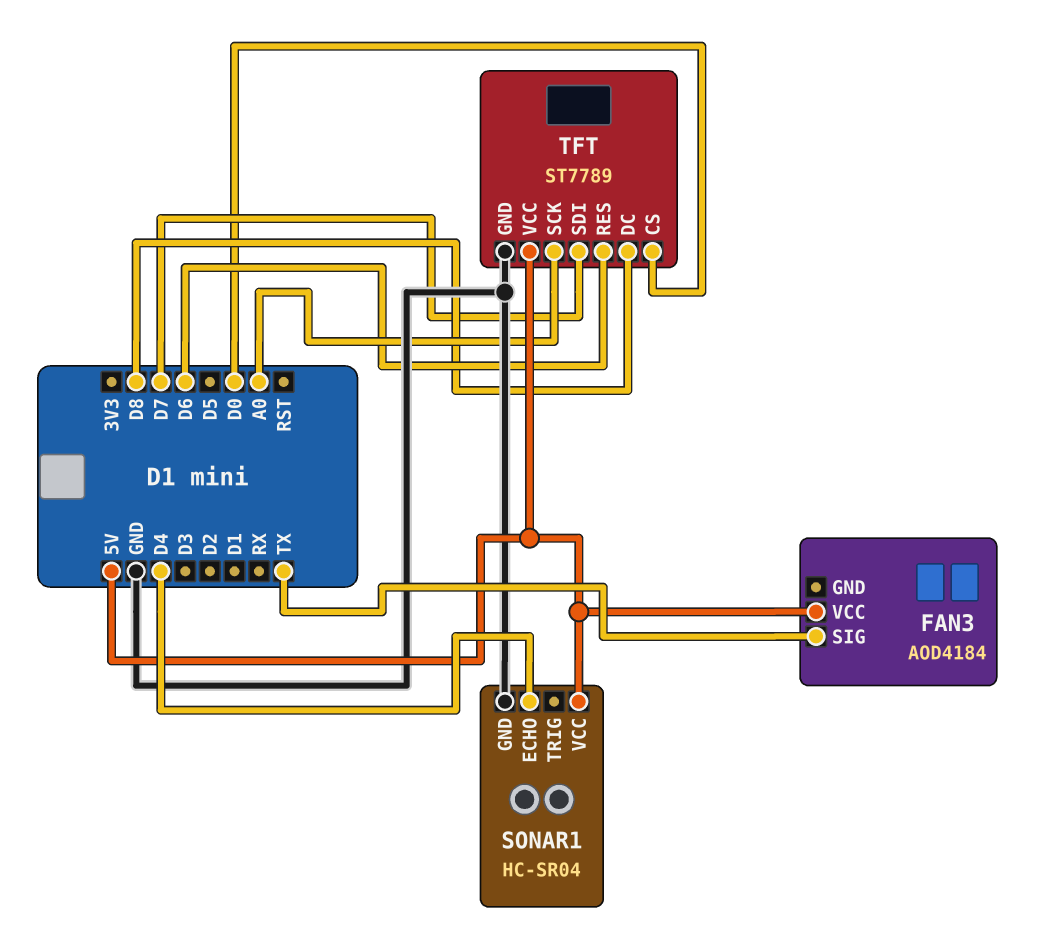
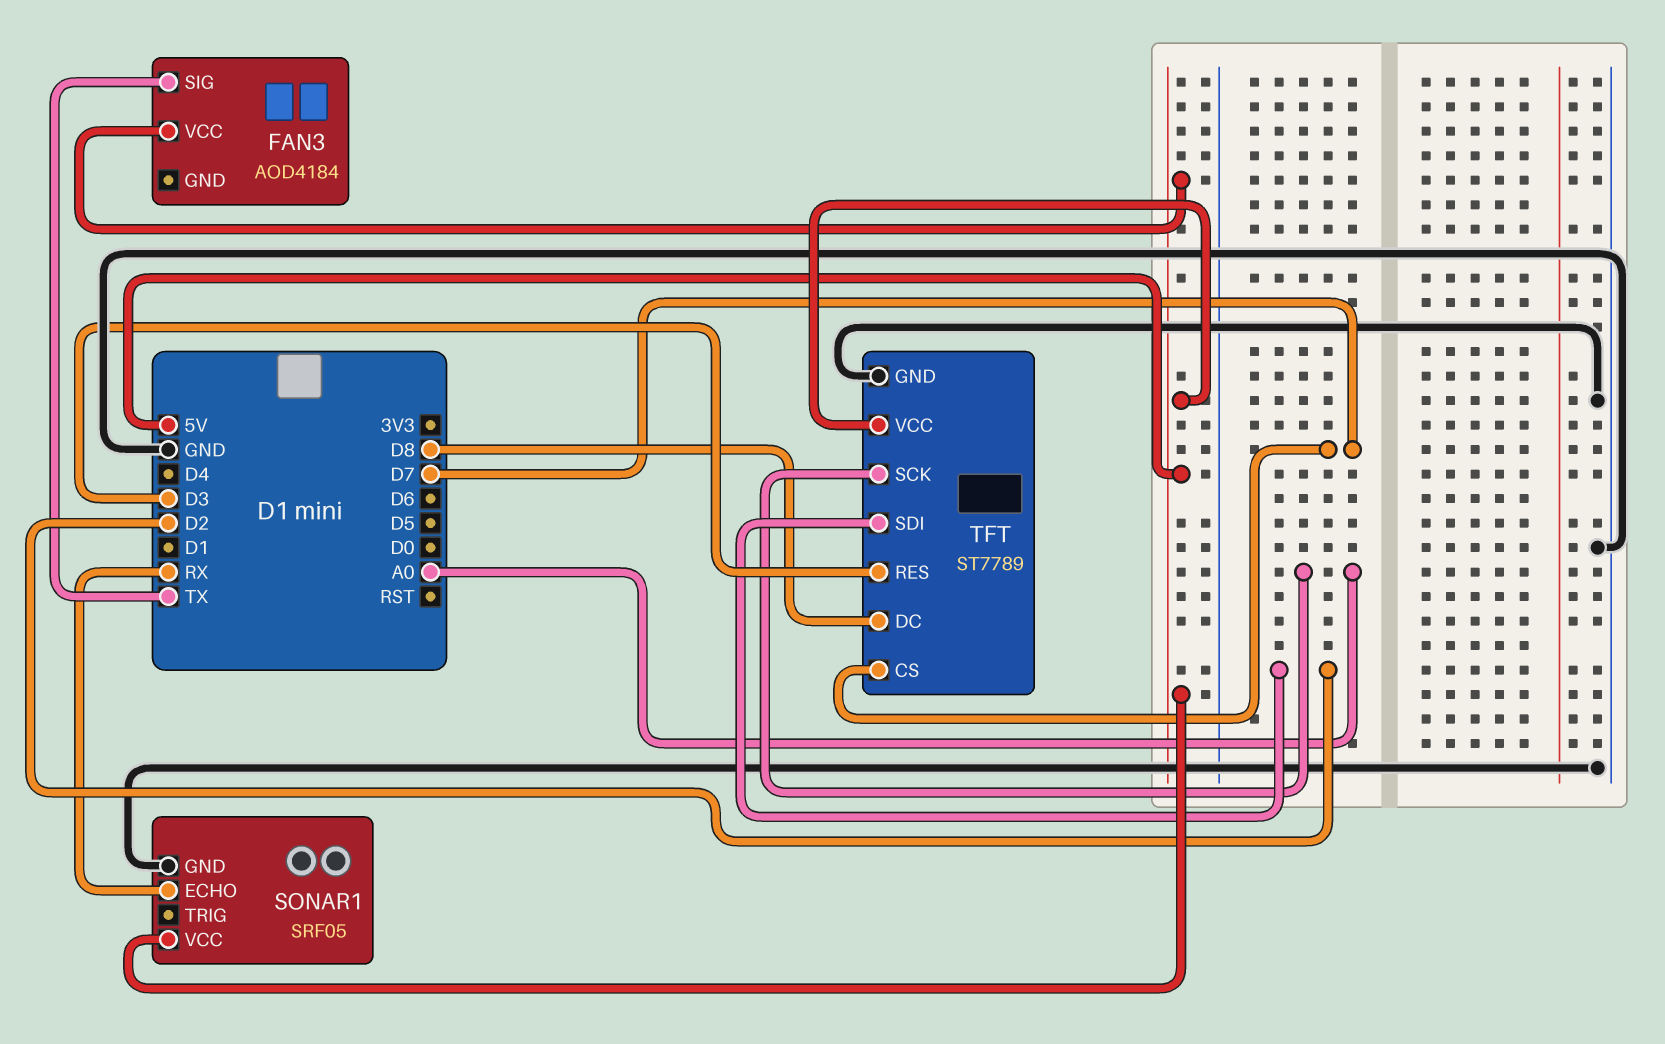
SONAR1: HC-SR04 -> SRF05
SONAR1 pin ECHO: D4 -> RX
TFT pin CS: D0 -> D7
TFT pin RES: D6 -> D3
TFT pin SDI: D7 -> D2

